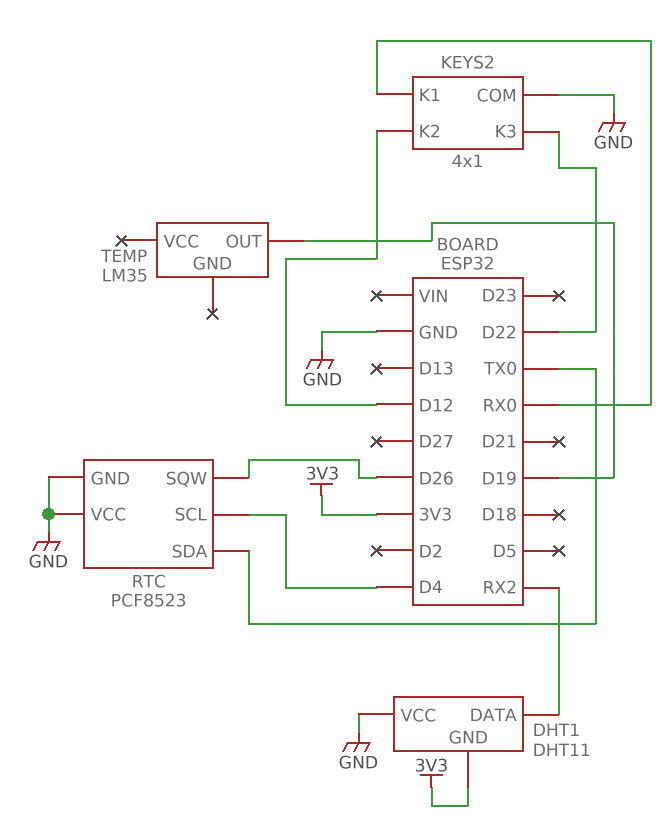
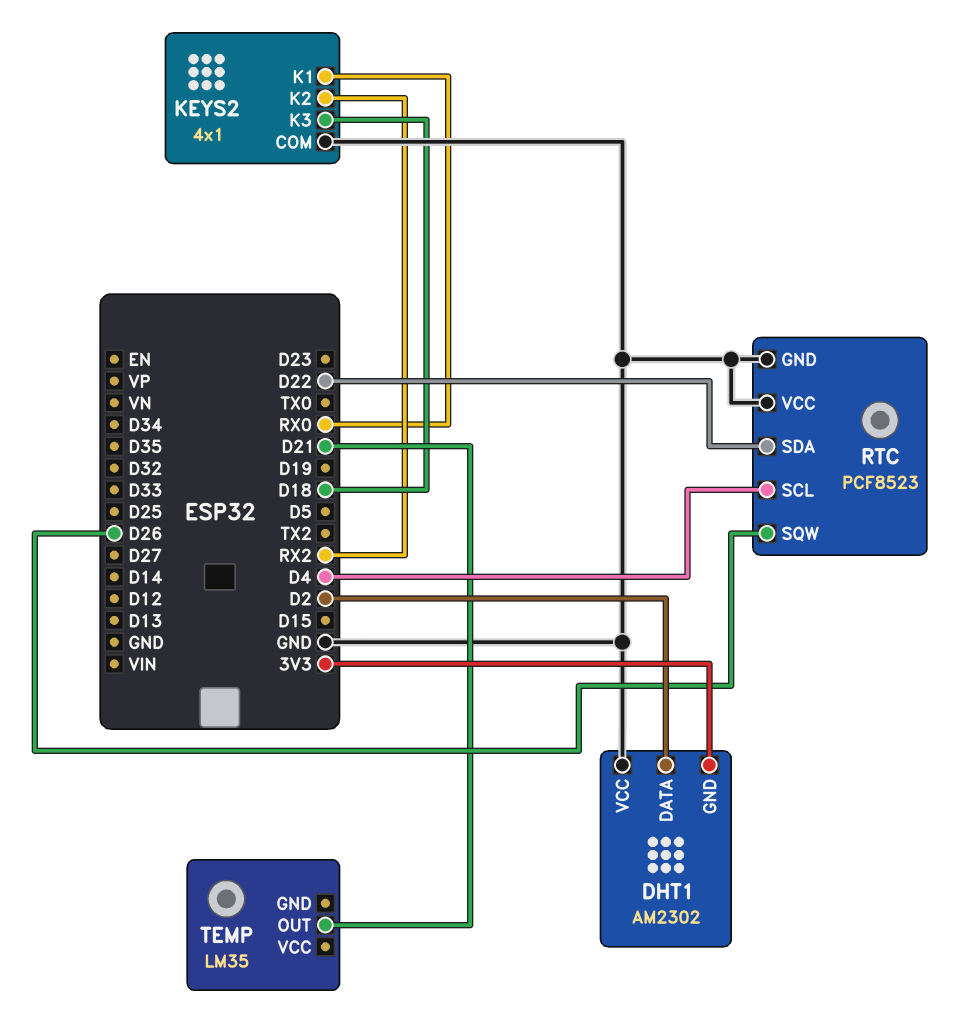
DHT1: DHT11 -> AM2302
DHT1 pin DATA: RX2 -> D2
KEYS2 pin K2: D12 -> RX2
KEYS2 pin K3: D22 -> D18
RTC pin SDA: TX0 -> D22
TEMP pin OUT: D19 -> D21

